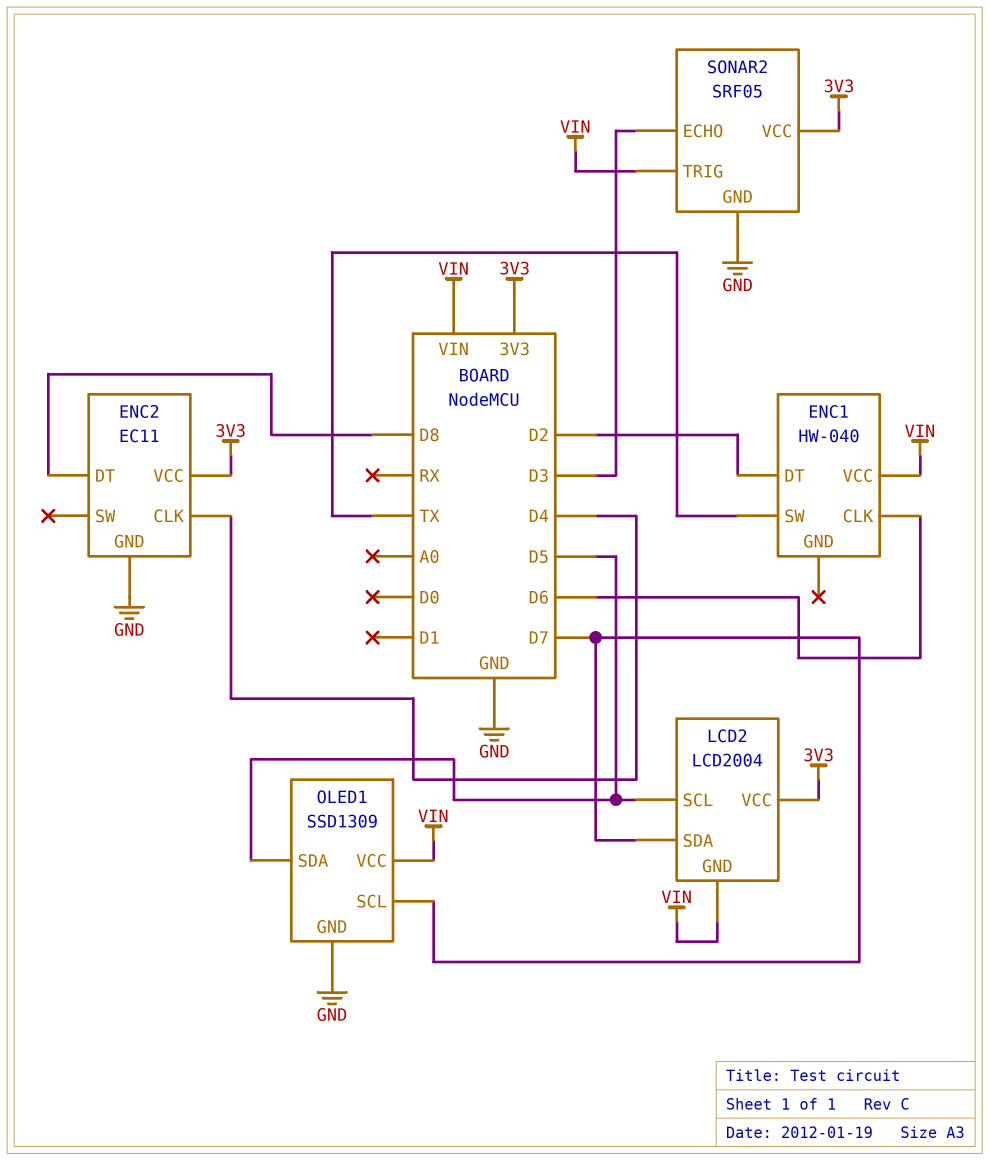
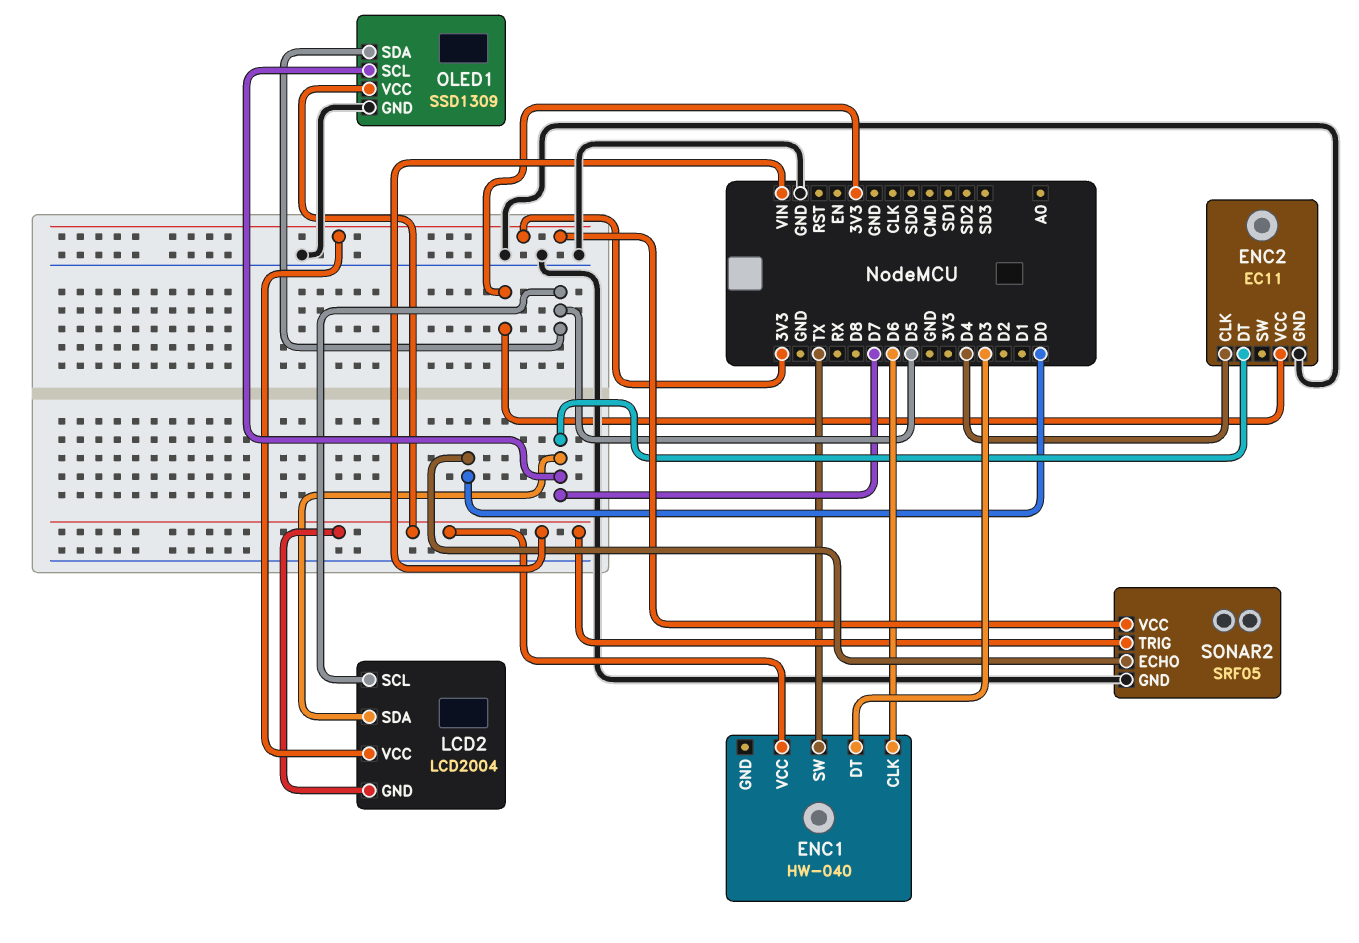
ENC1 pin DT: D2 -> D3
ENC2 pin DT: D8 -> D7
SONAR2 pin ECHO: D3 -> D0

